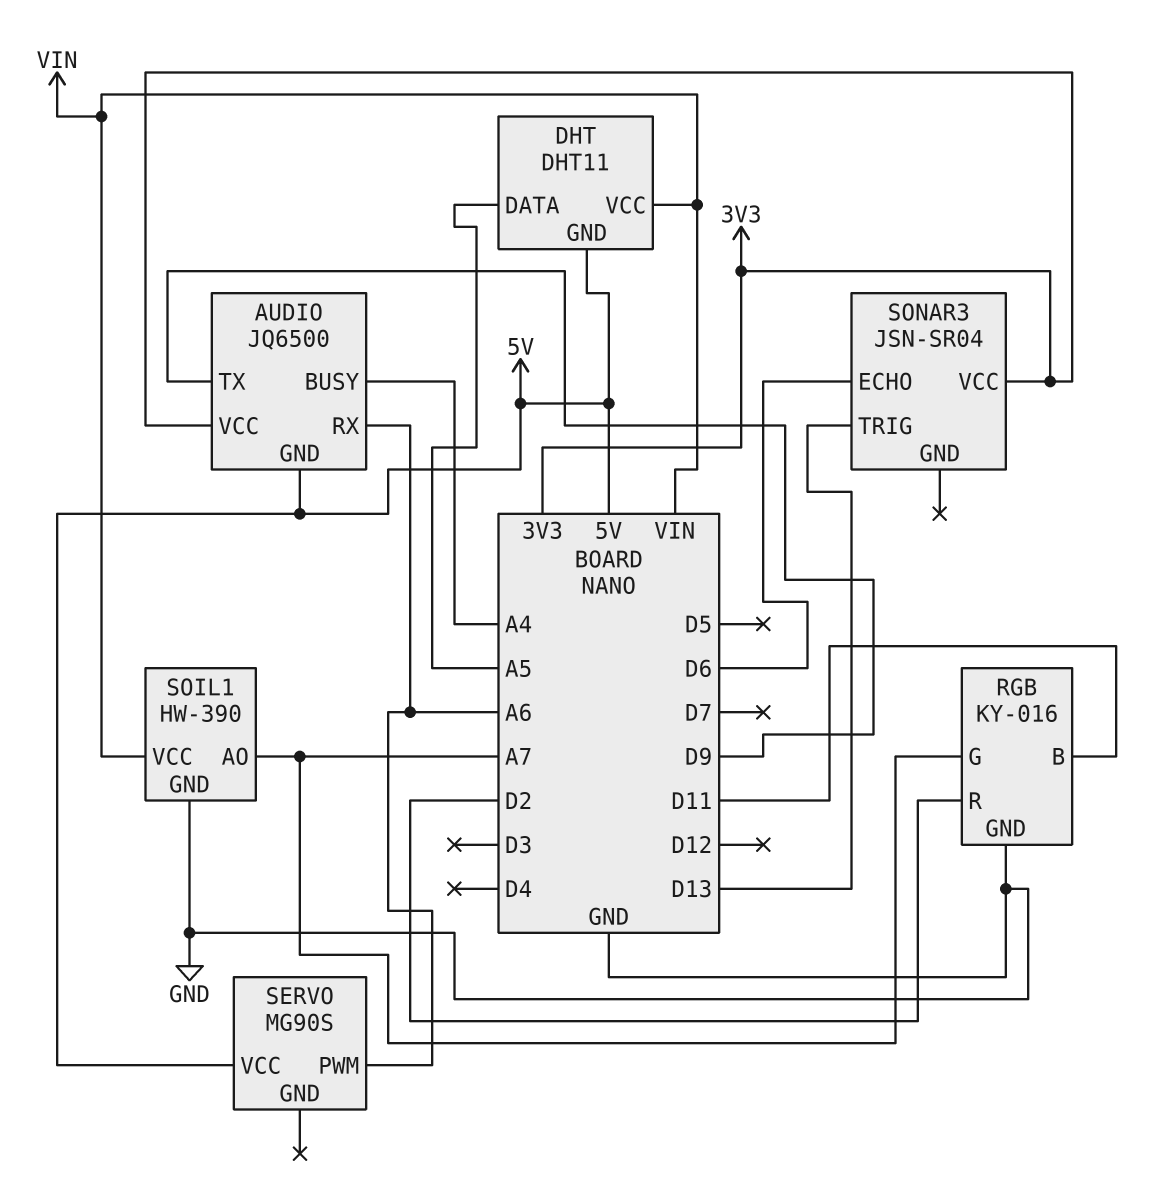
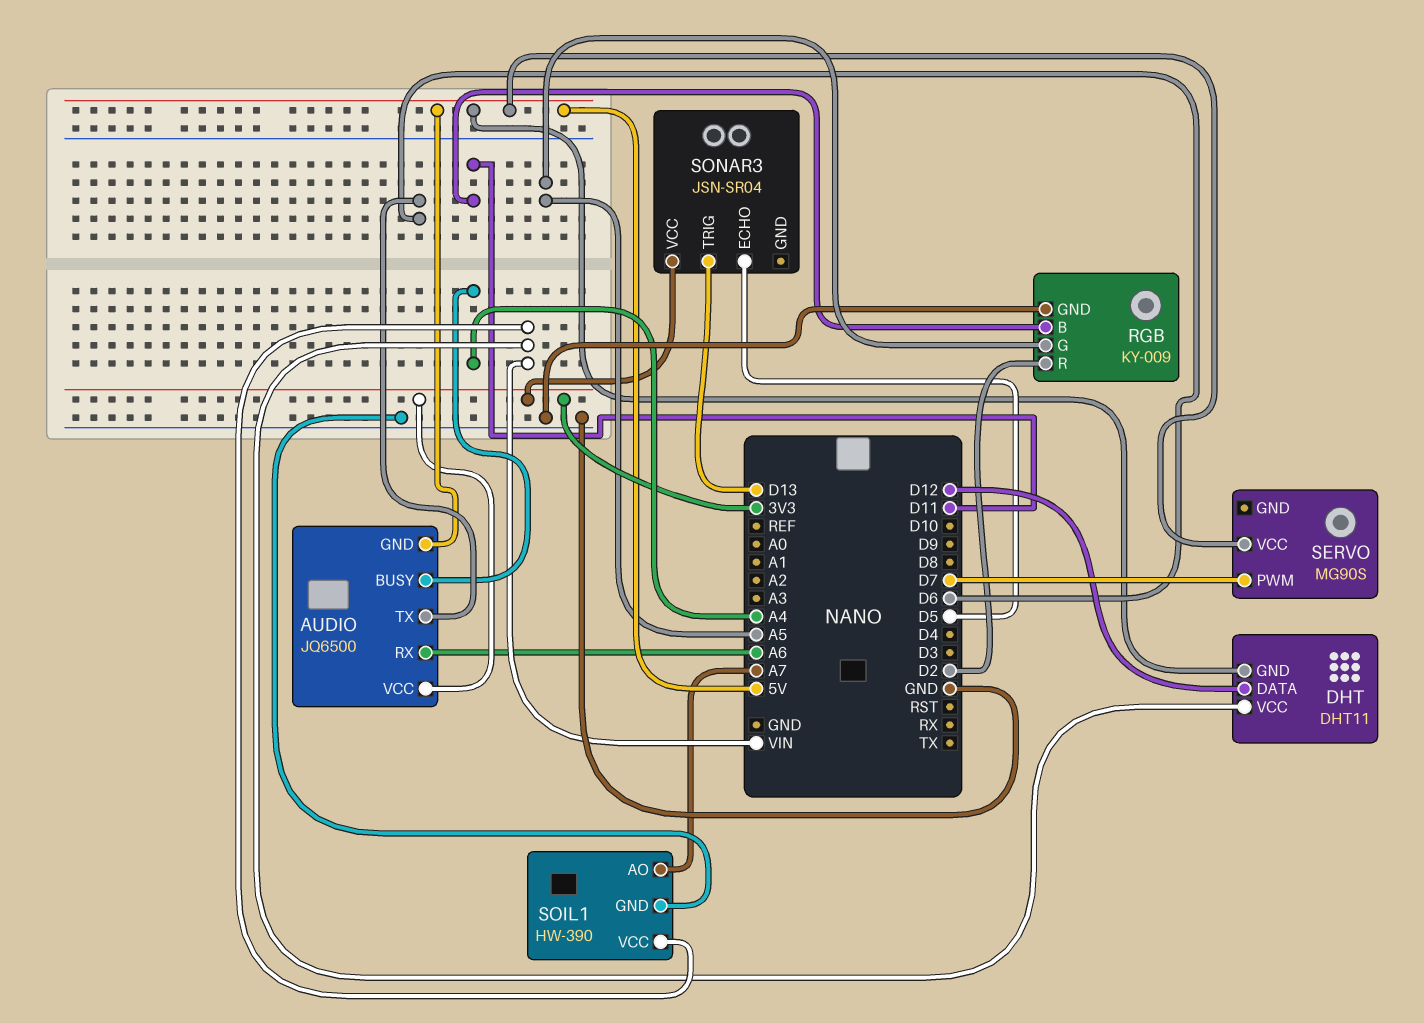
AUDIO pin TX: D9 -> D6
DHT pin DATA: A5 -> D12
RGB: KY-016 -> KY-009
RGB pin G: A7 -> A5
SERVO pin PWM: A6 -> D7
SONAR3 pin ECHO: D6 -> D5

